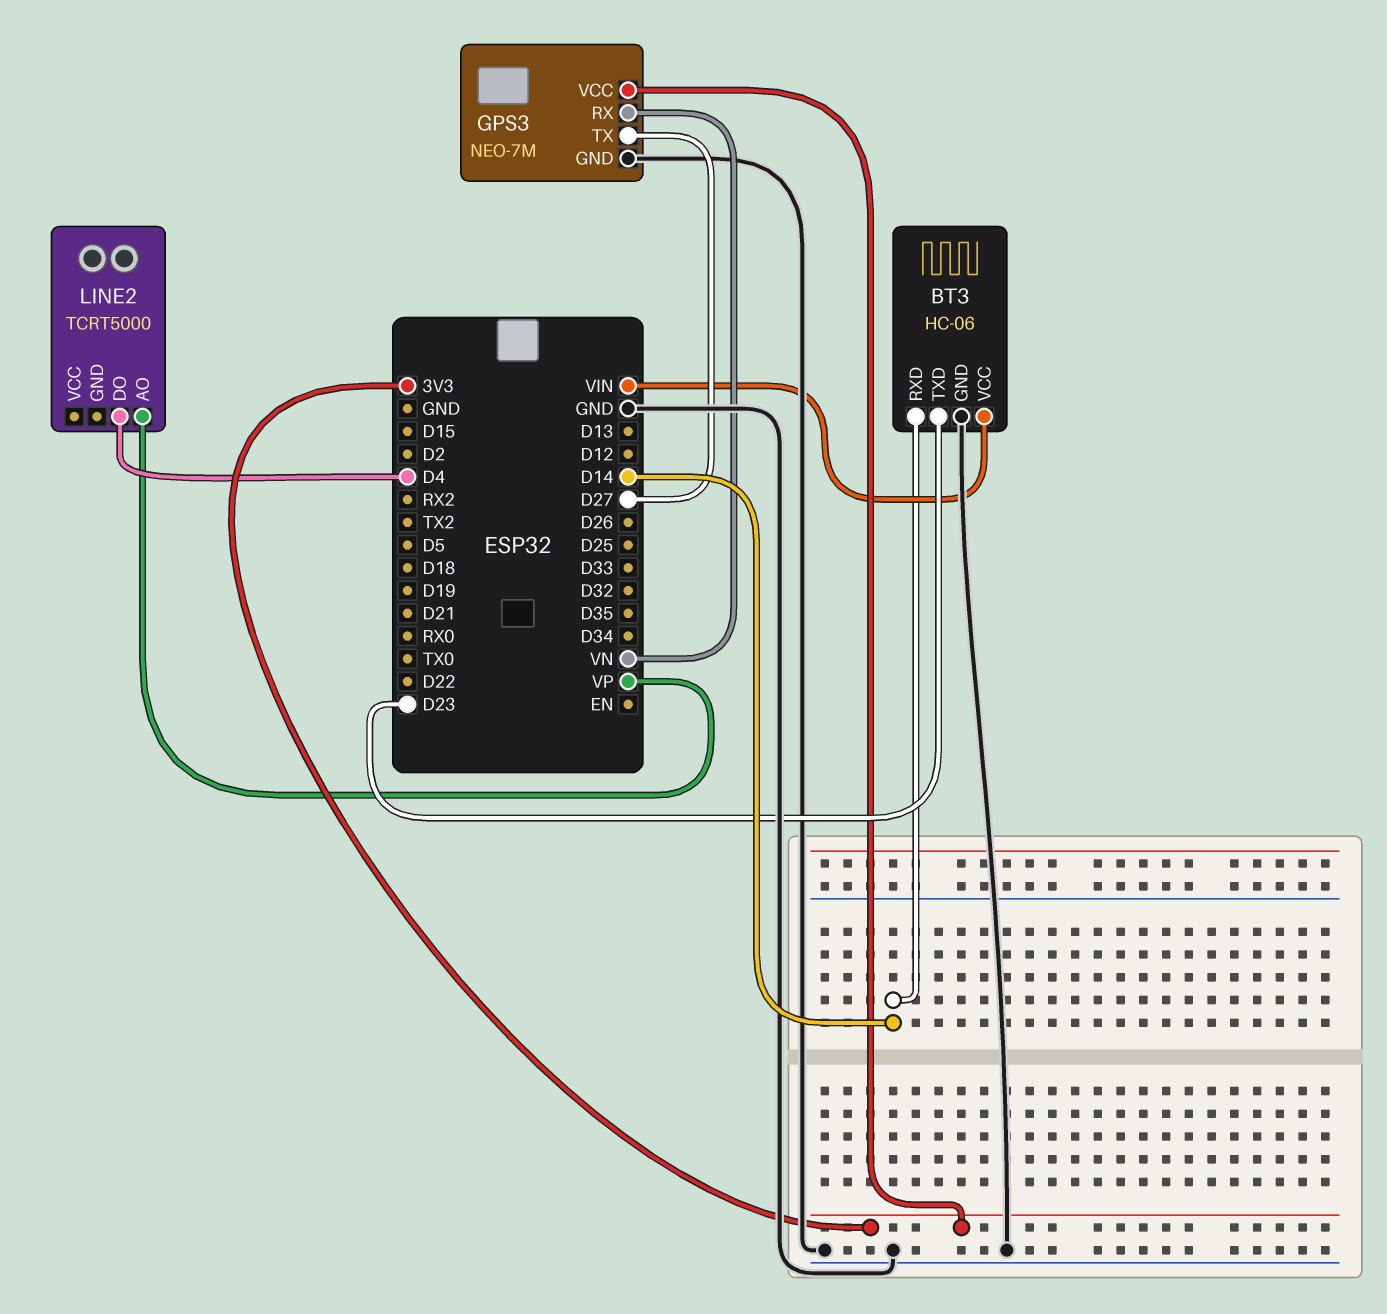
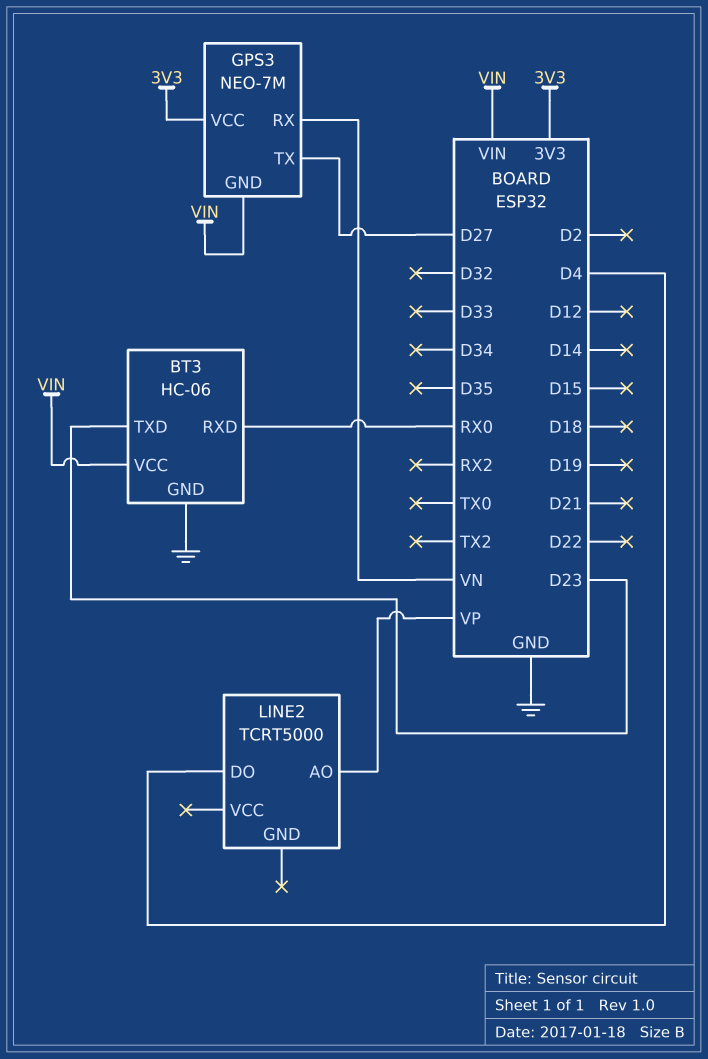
BT3 pin RXD: D14 -> RX0
GPS3 pin GND: GND -> VIN

